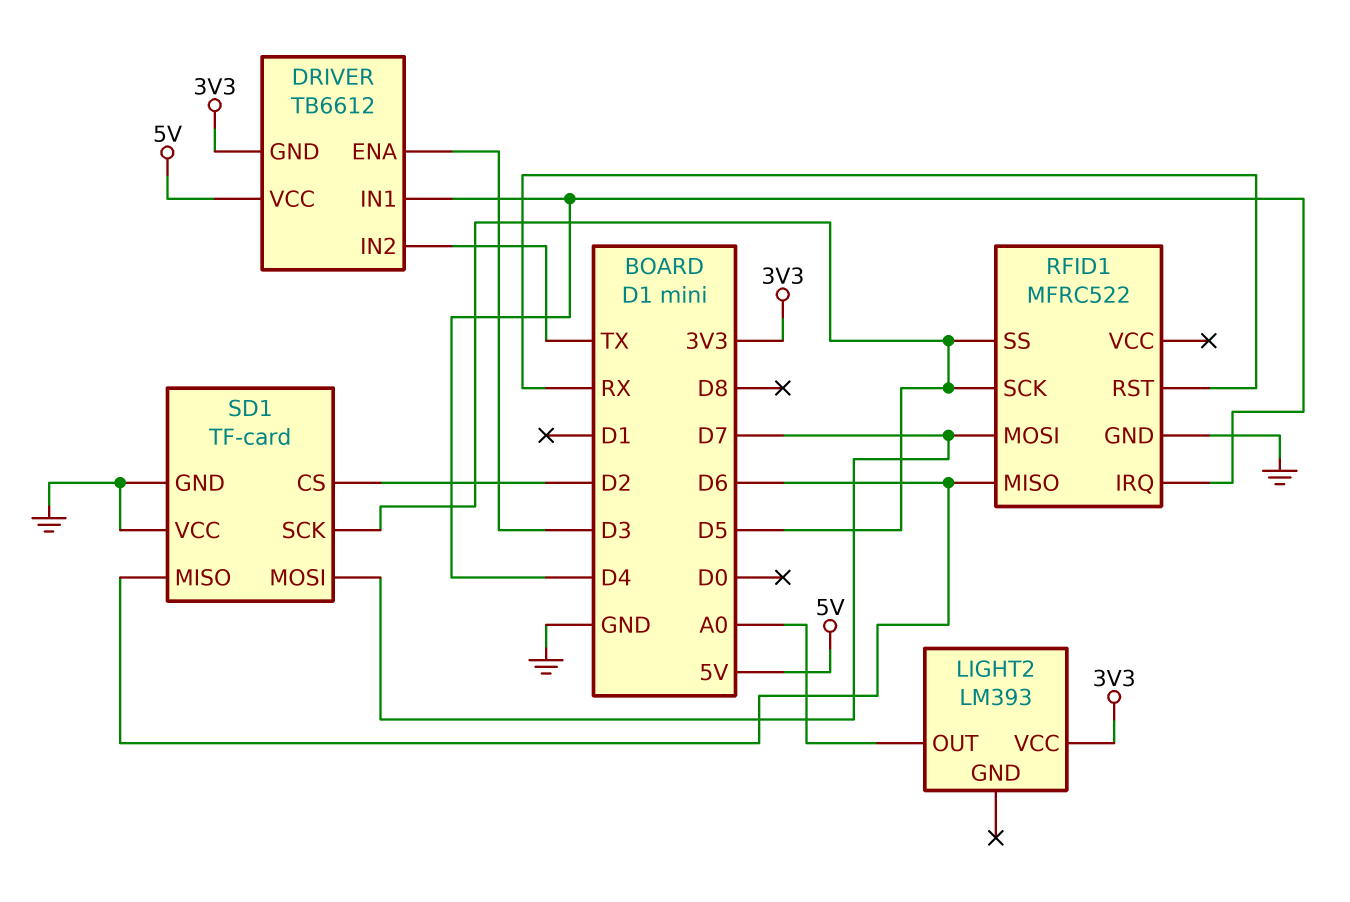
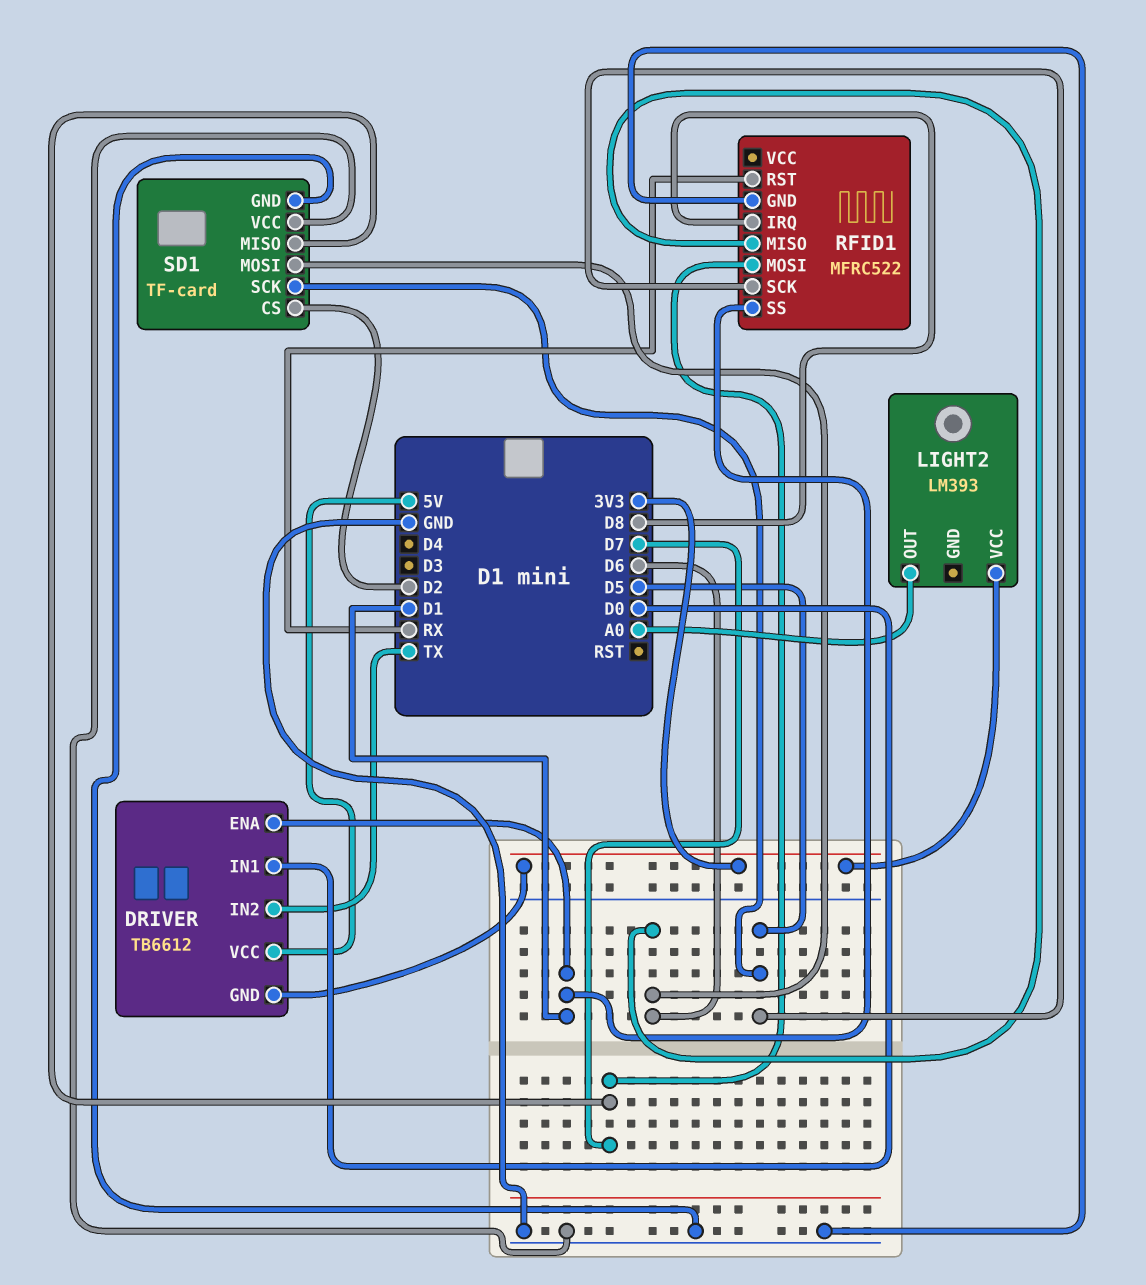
DRIVER pin ENA: D3 -> D1
DRIVER pin IN1: D4 -> D0
RFID1 pin IRQ: D4 -> D8
RFID1 pin SS: D5 -> D1
SD1 pin MISO: D6 -> D7
SD1 pin MOSI: D7 -> D6

